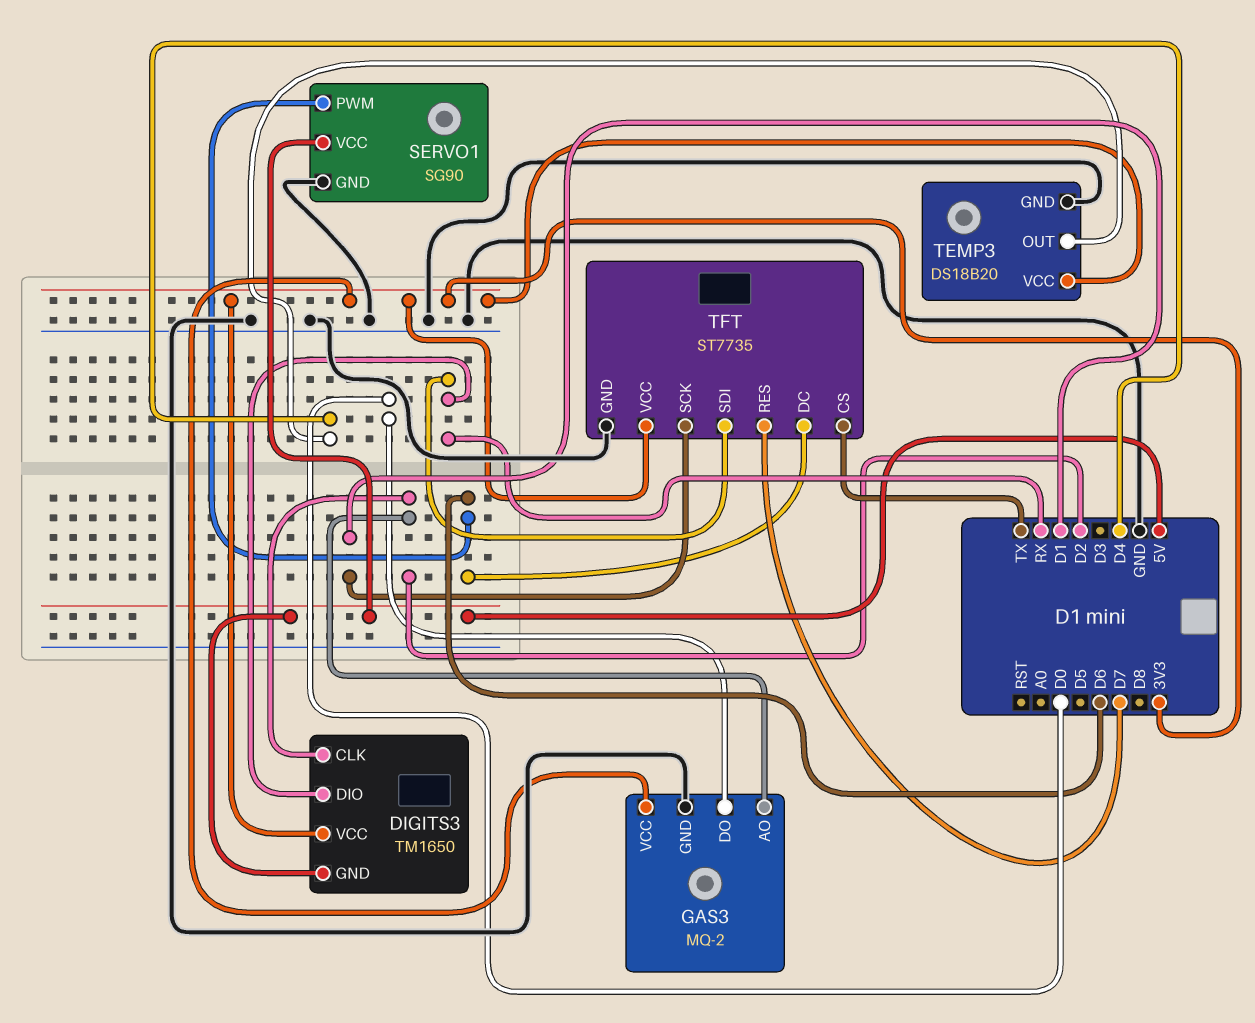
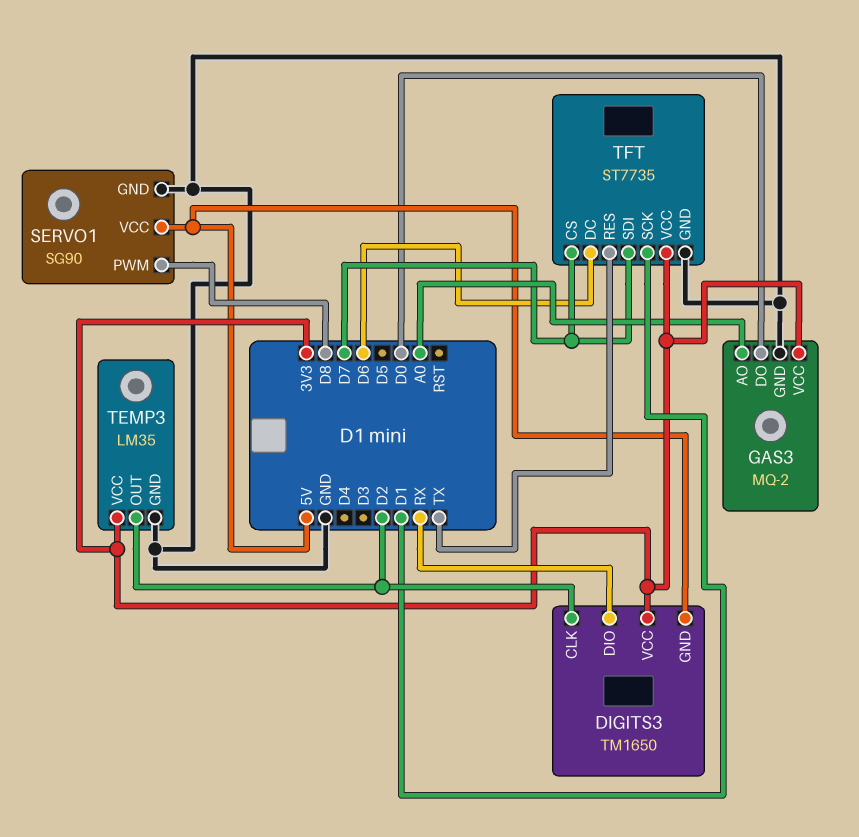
GAS3 pin AO: D2 -> A0
SERVO1 pin PWM: D6 -> D8
TEMP3: DS18B20 -> LM35
TEMP3 pin OUT: D4 -> D2
TFT pin CS: TX -> D7
TFT pin RES: D7 -> TX
TFT pin SDI: RX -> D7

